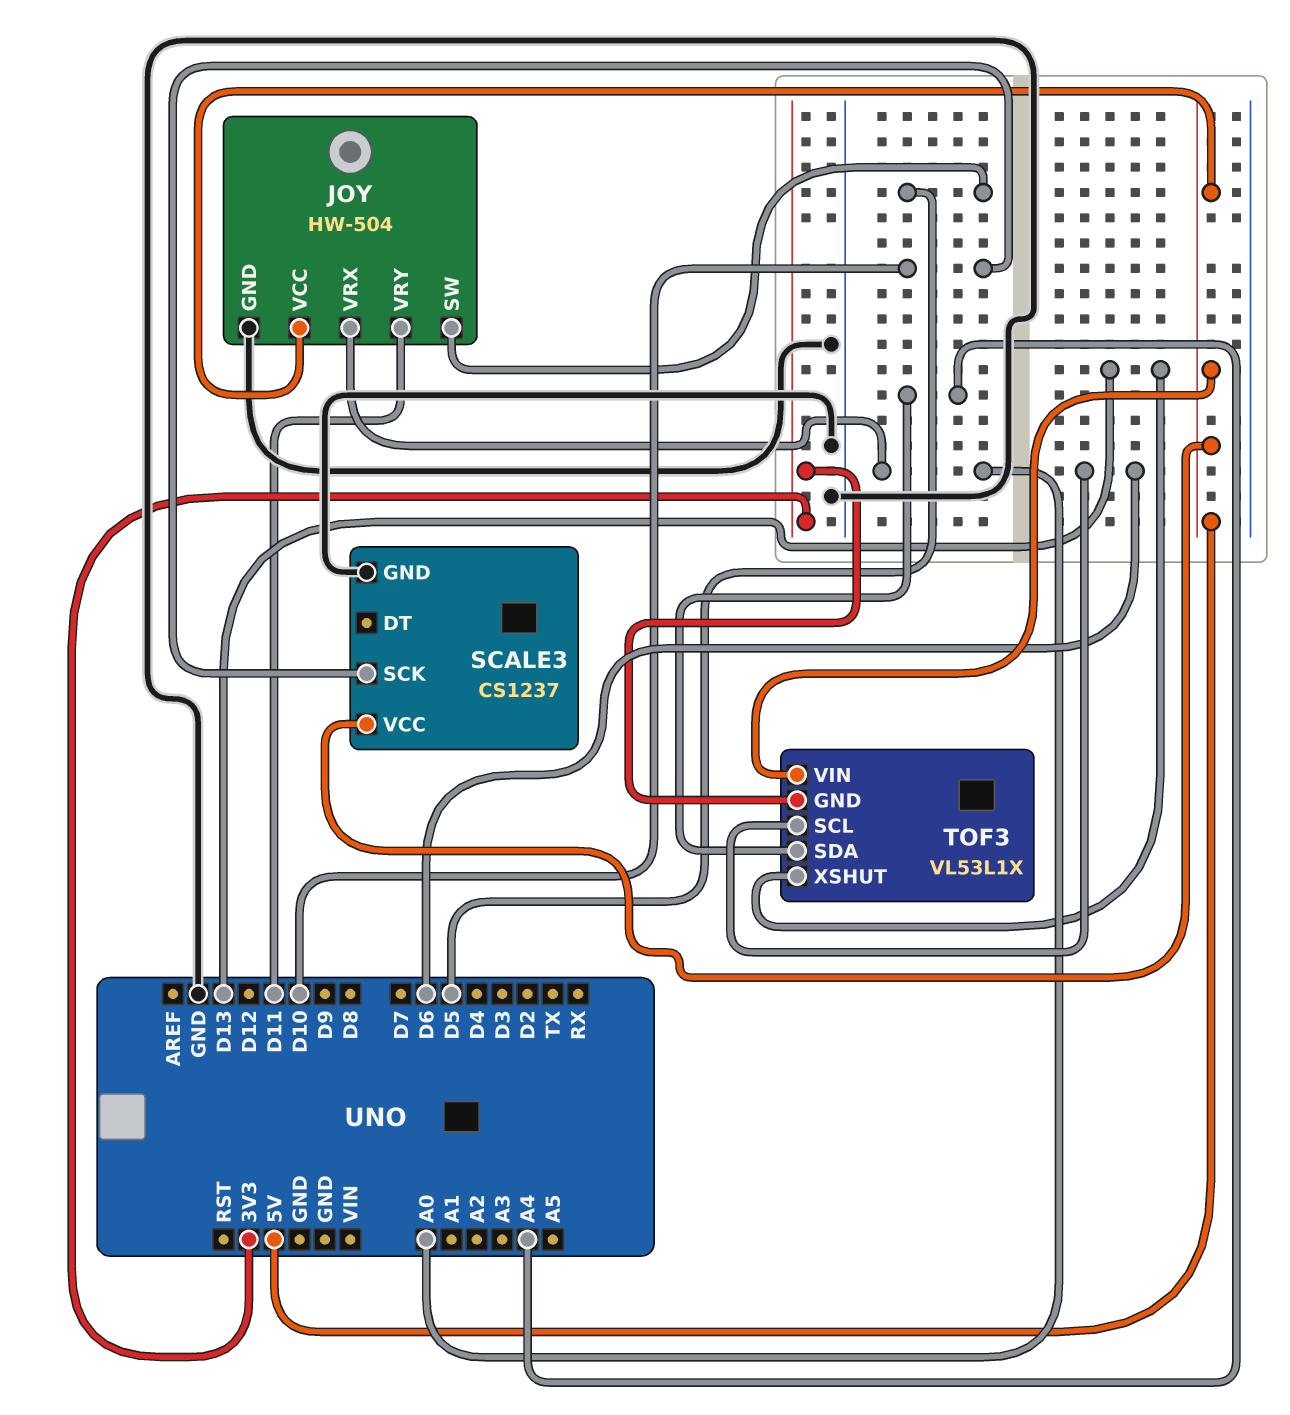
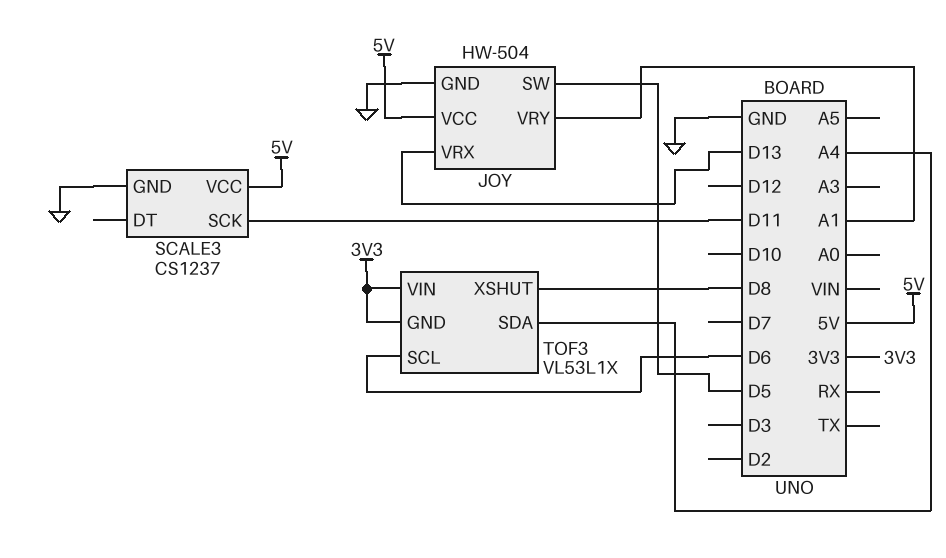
JOY pin VRX: A0 -> D13
JOY pin VRY: D11 -> A1
SCALE3 pin SCK: D10 -> D11
TOF3 pin VIN: 5V -> 3V3
TOF3 pin XSHUT: D13 -> D8

